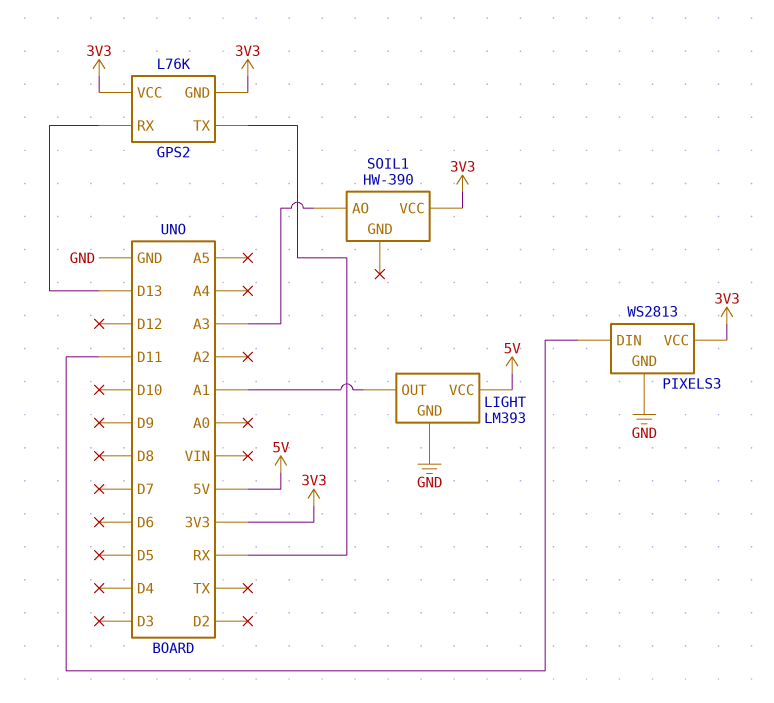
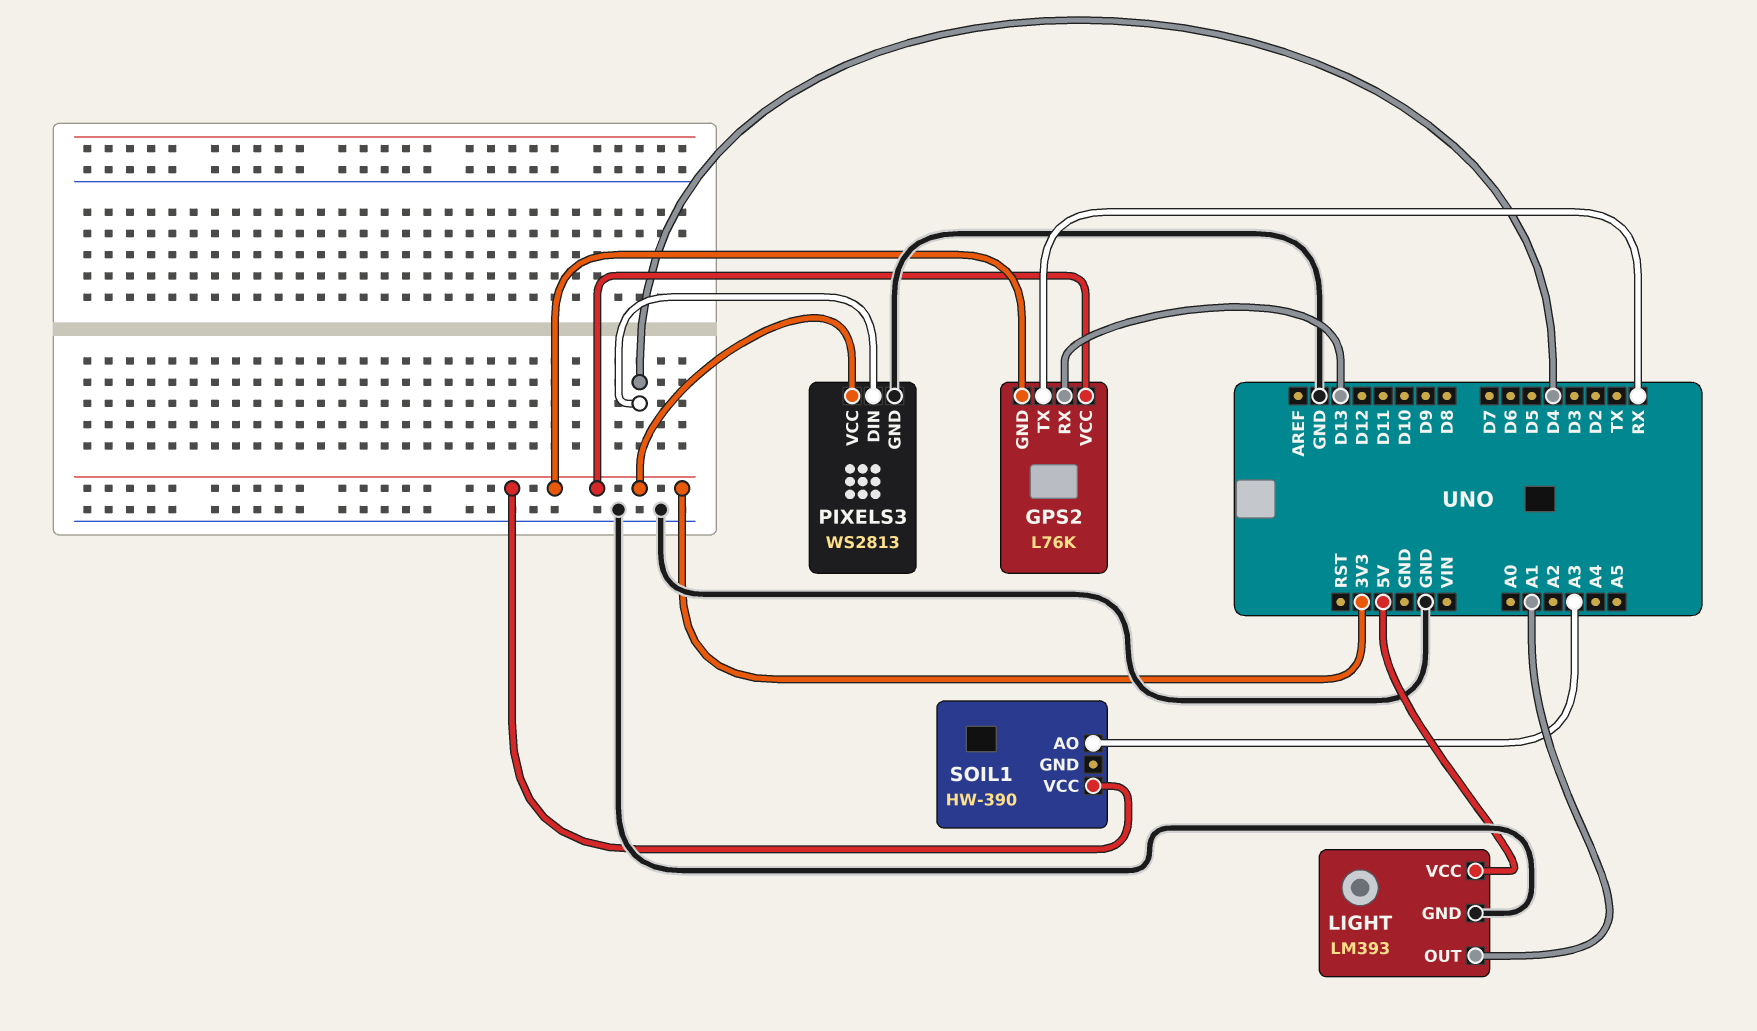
PIXELS3 pin DIN: D11 -> D4

